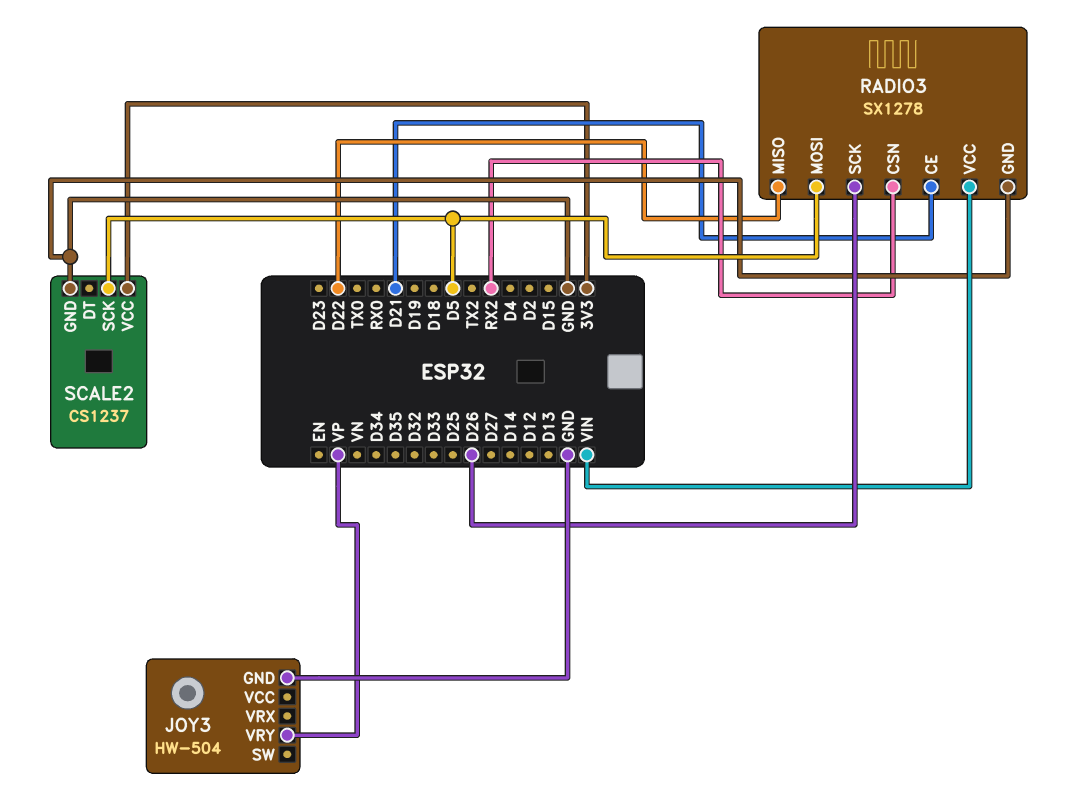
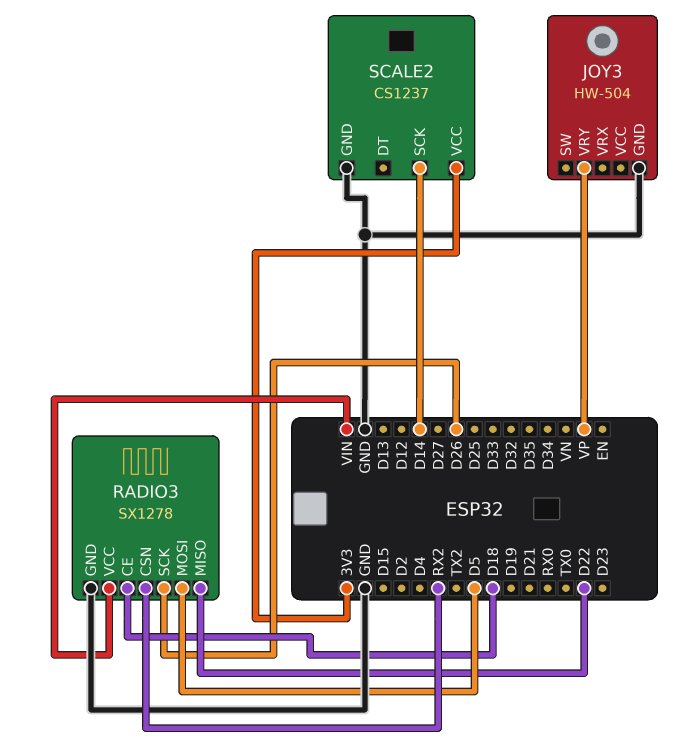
RADIO3 pin CE: D21 -> D18
SCALE2 pin SCK: D5 -> D14

